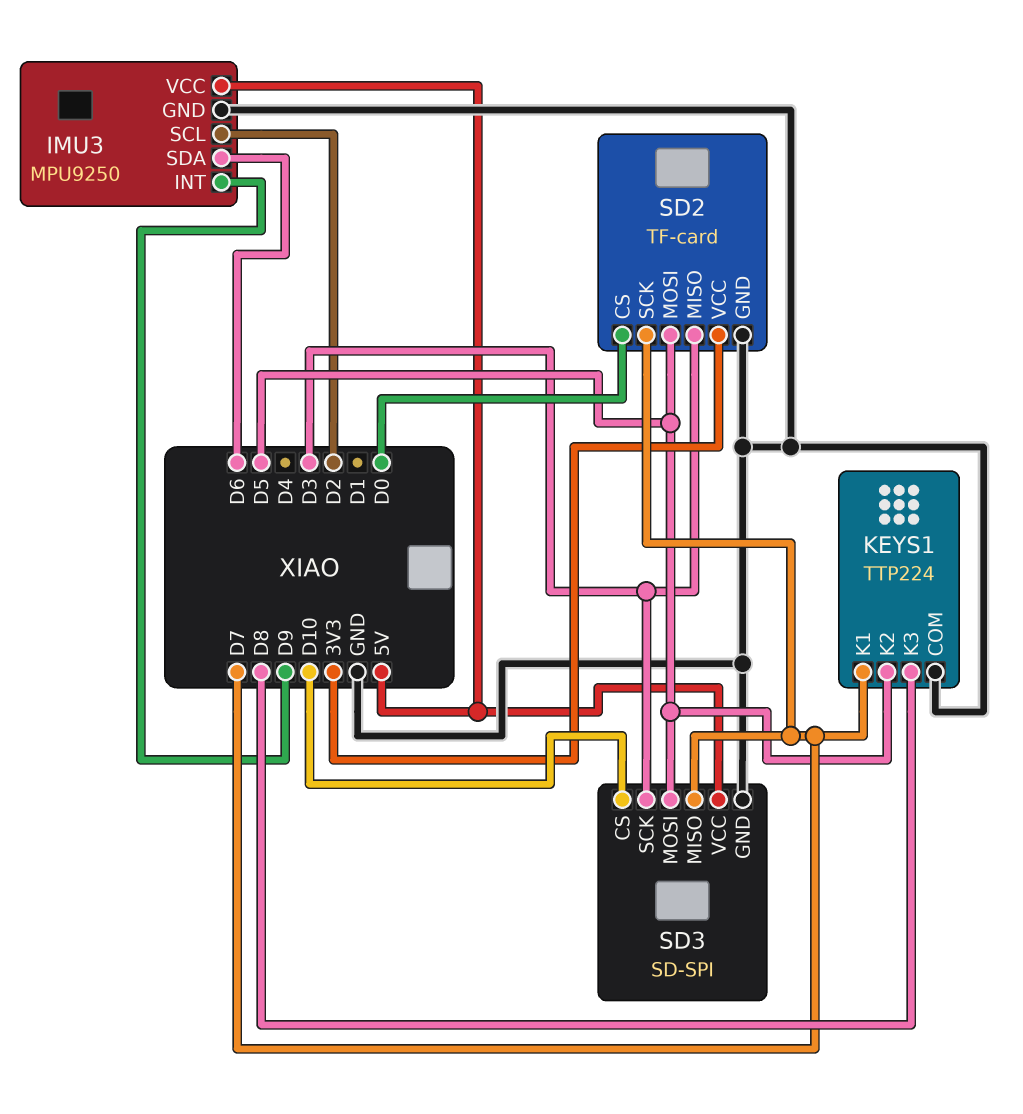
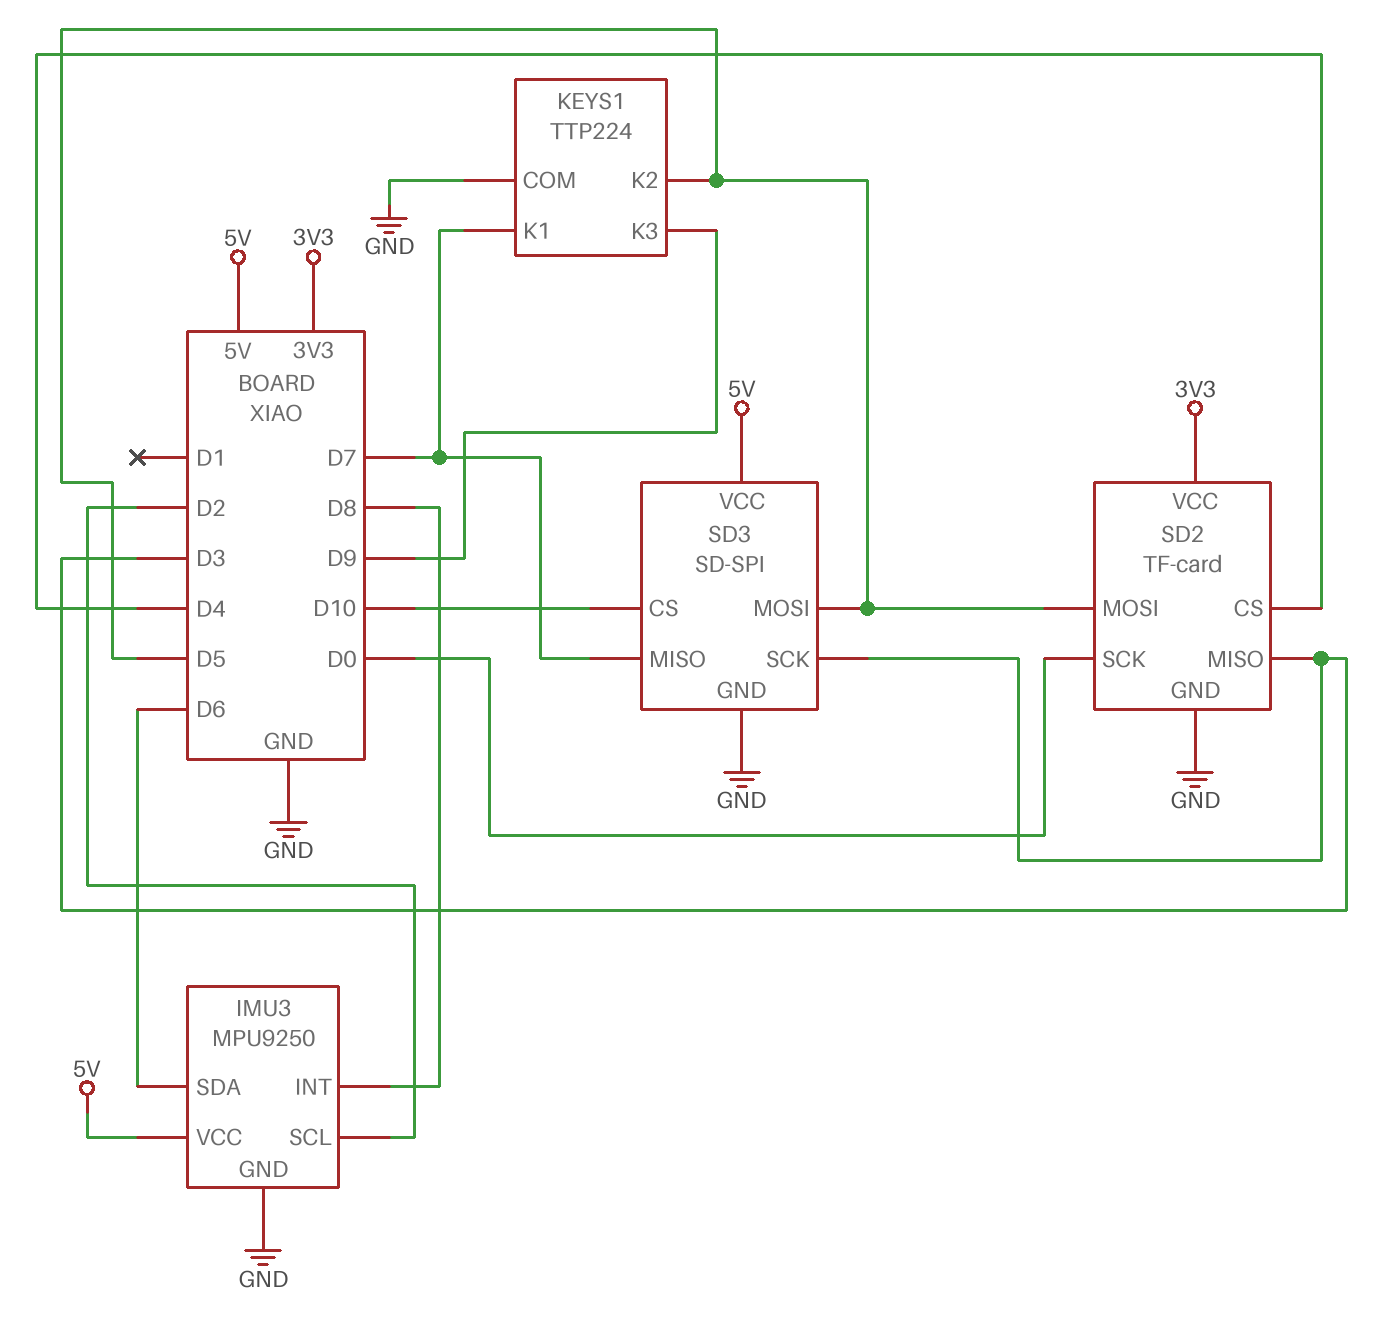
IMU3 pin INT: D9 -> D8
KEYS1 pin K3: D8 -> D9
SD2 pin CS: D0 -> D4
SD2 pin SCK: D7 -> D0

